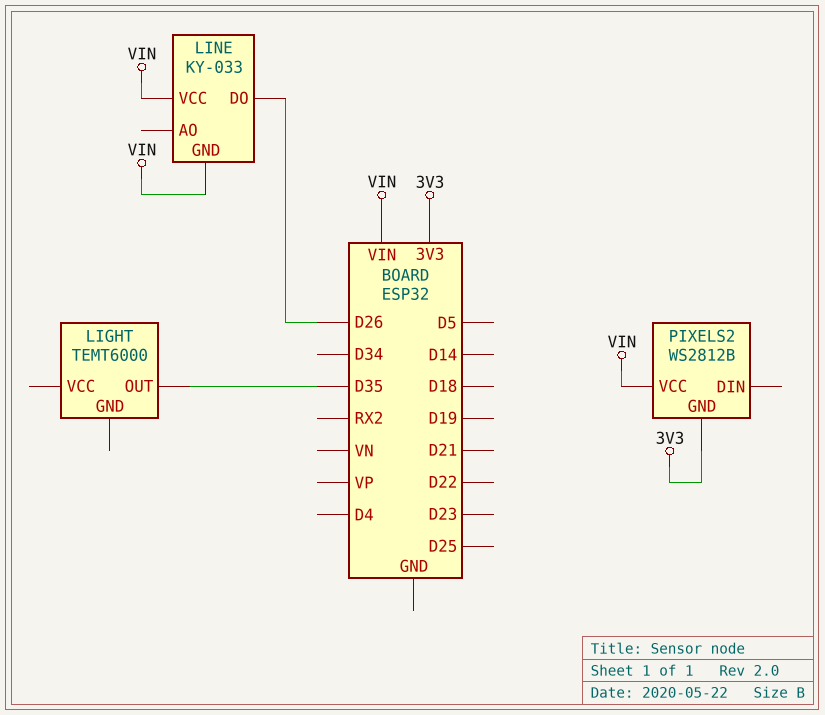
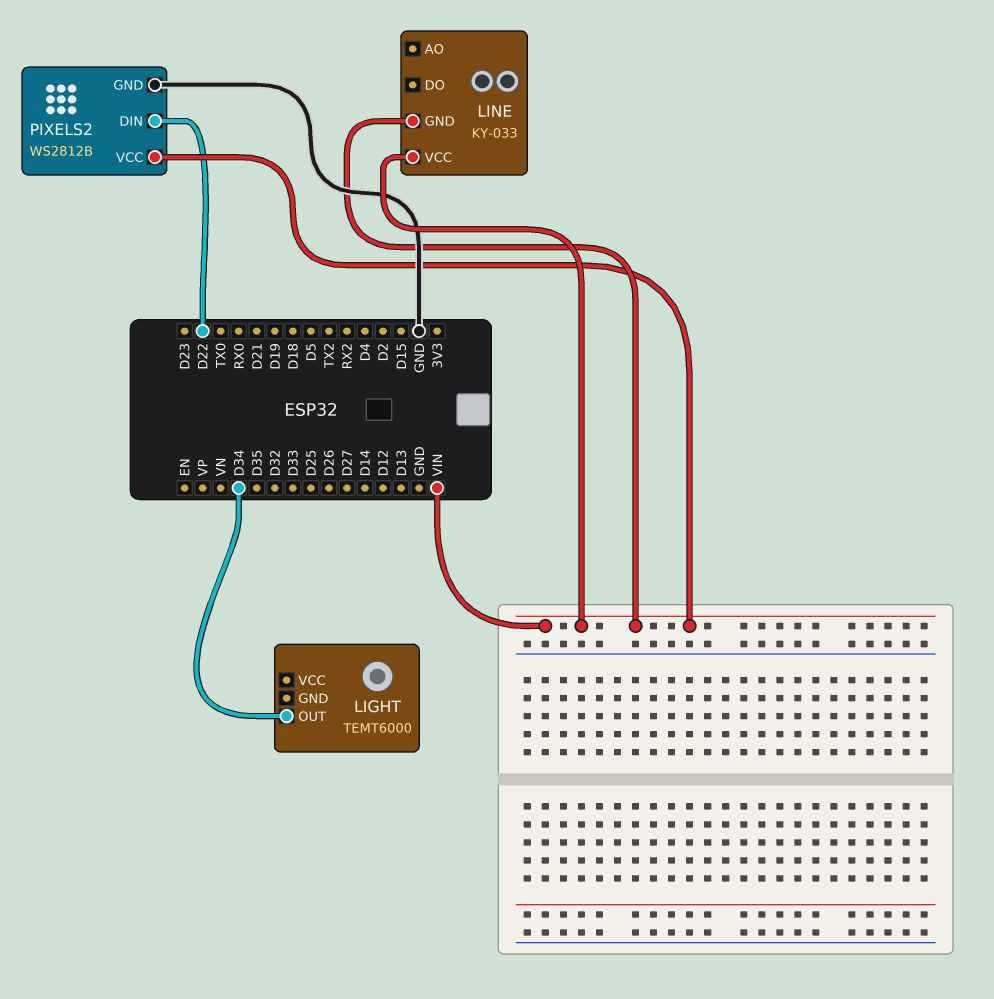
LIGHT pin OUT: D35 -> D34
LINE pin DO: D26 -> none
PIXELS2 pin DIN: none -> D22
PIXELS2 pin GND: 3V3 -> GND

